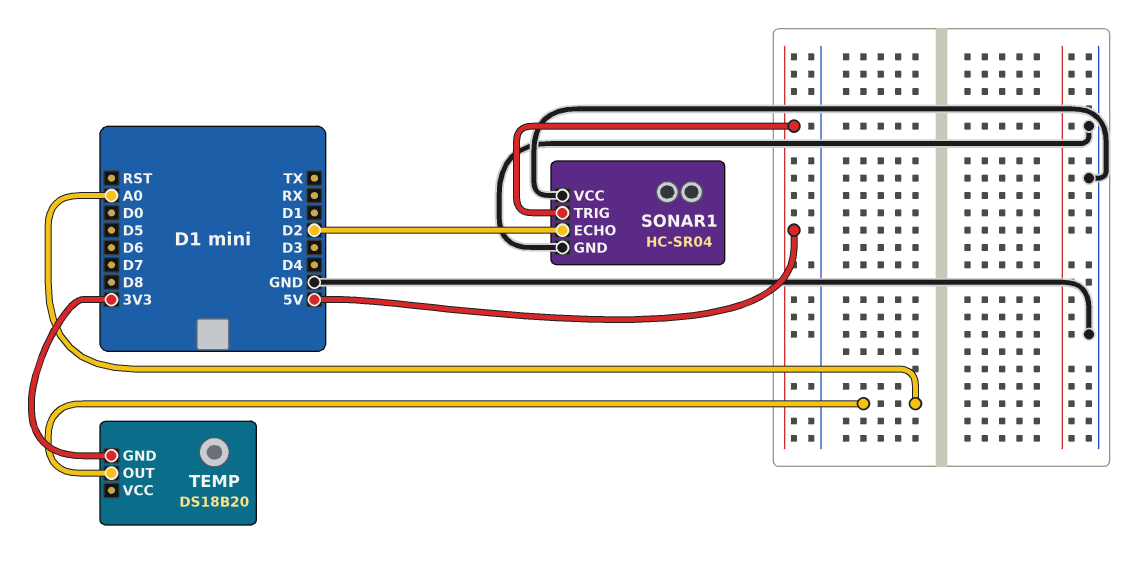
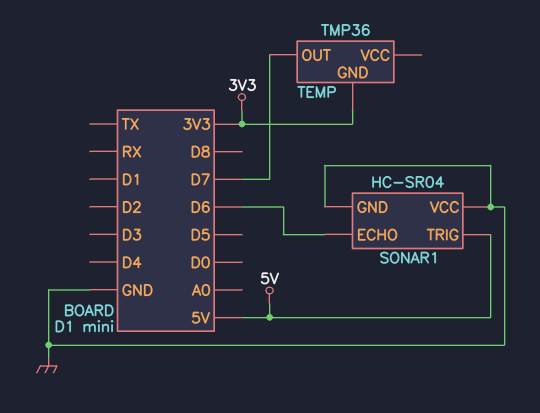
SONAR1 pin ECHO: D2 -> D6
TEMP: DS18B20 -> TMP36
TEMP pin OUT: A0 -> D7

